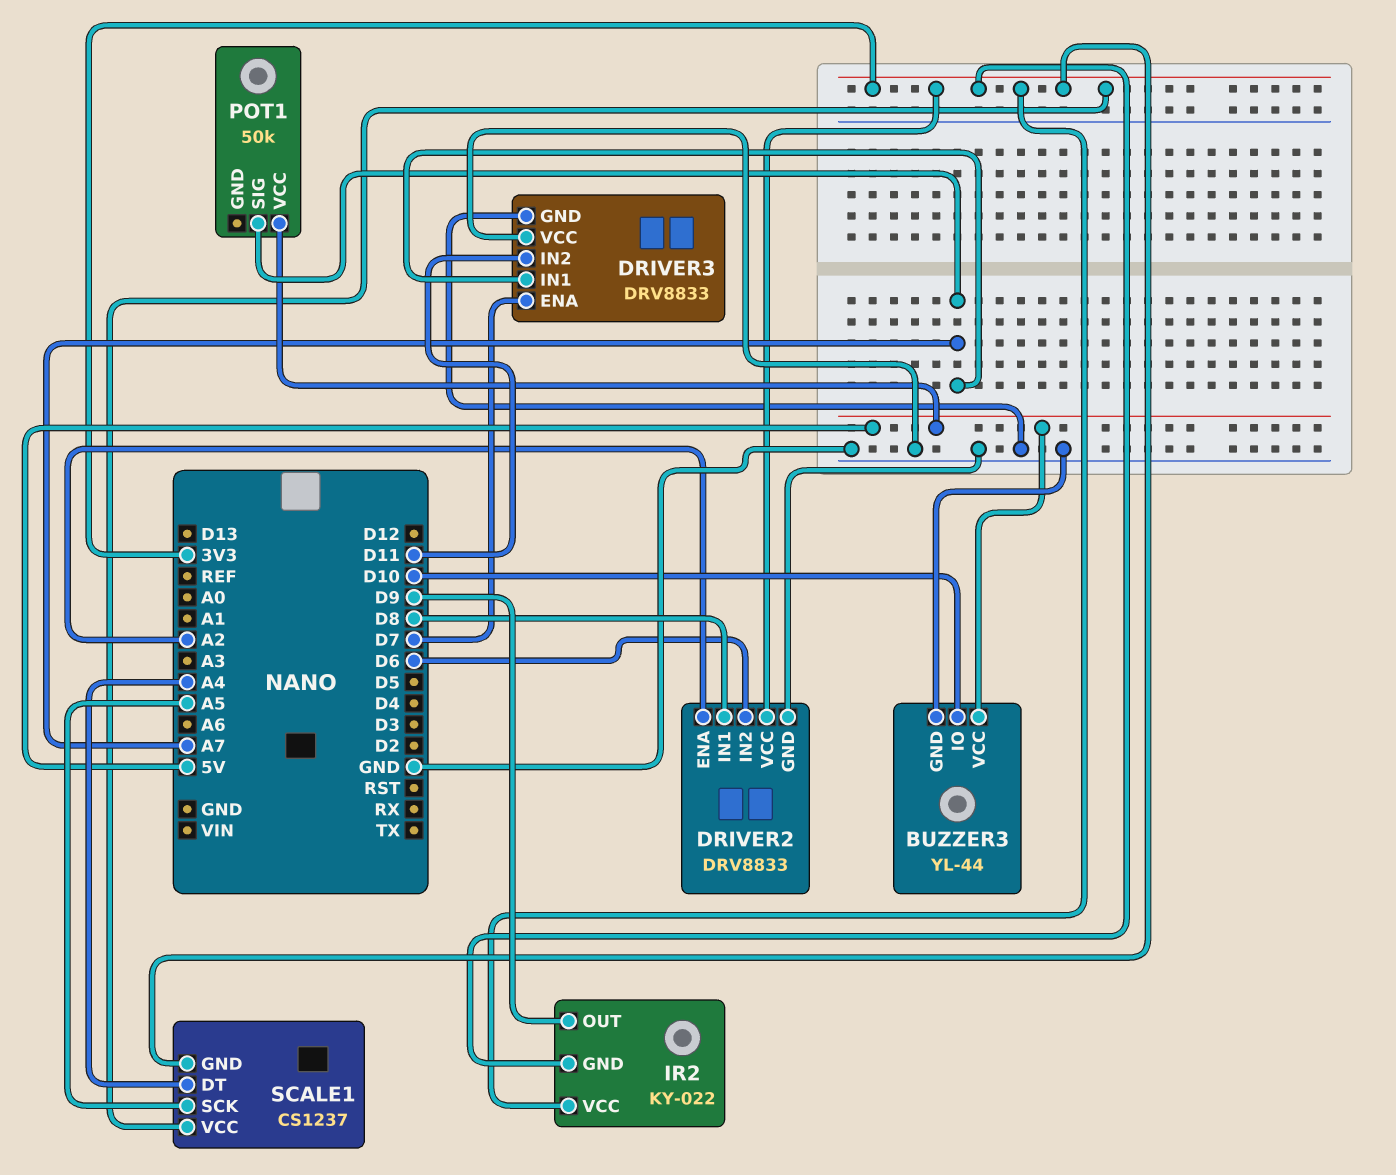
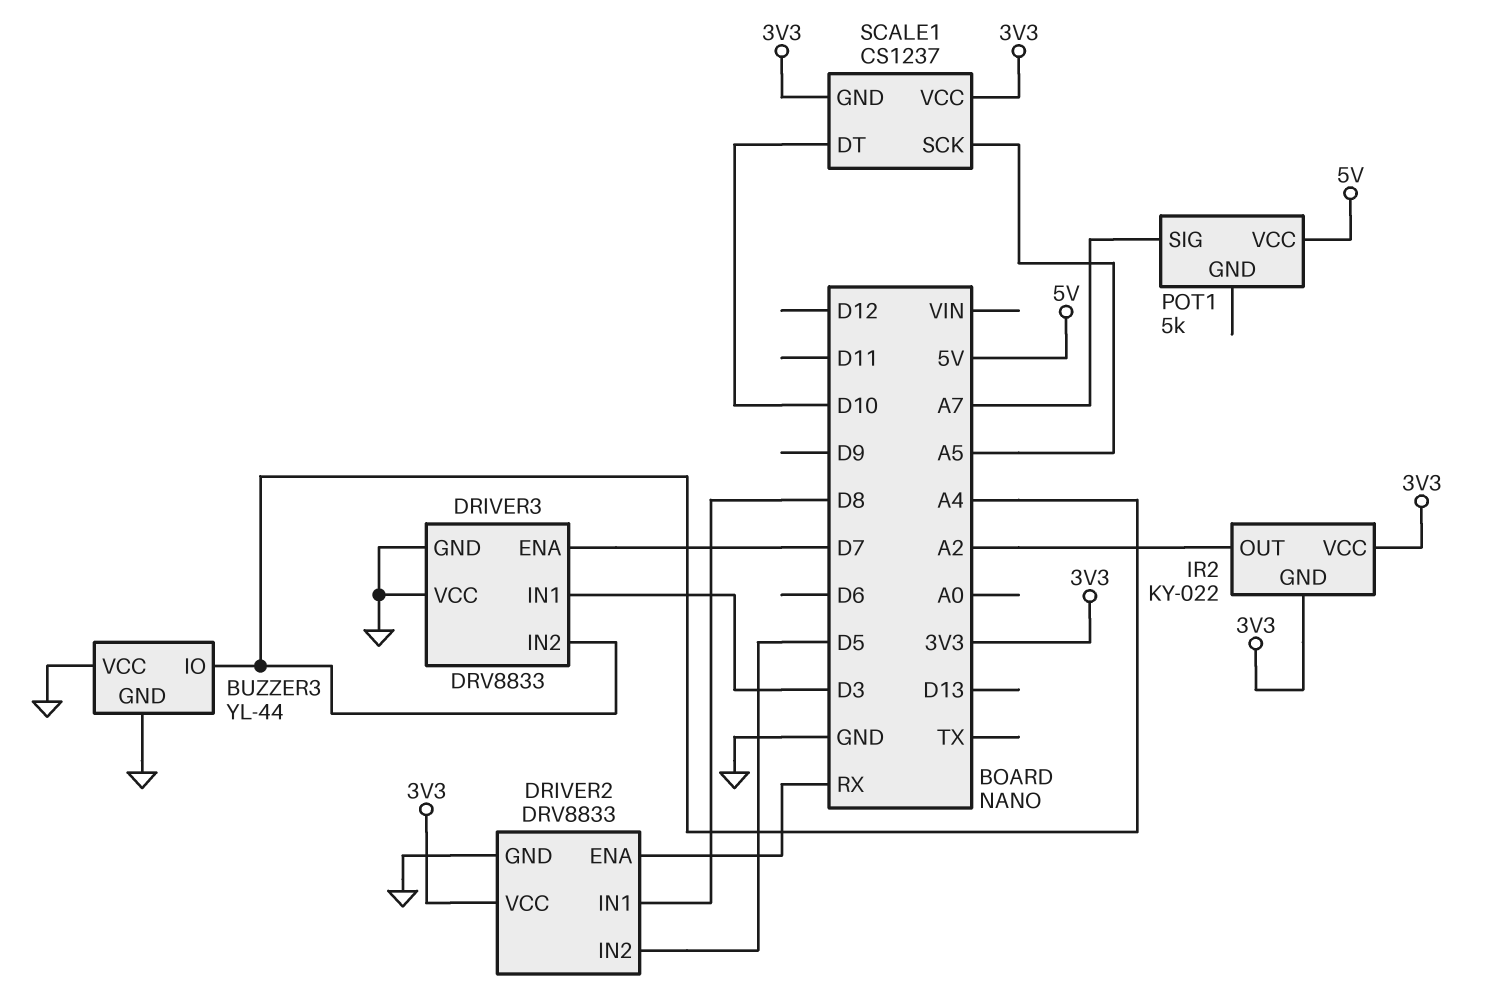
BUZZER3 pin IO: D10 -> A4
BUZZER3 pin VCC: 5V -> GND
DRIVER2 pin ENA: A2 -> RX
DRIVER2 pin IN2: D6 -> D5
DRIVER3 pin IN1: A7 -> D3
DRIVER3 pin IN2: D11 -> A4
IR2 pin OUT: D9 -> A2
POT1: 50k -> 5k
SCALE1 pin DT: A4 -> D10

